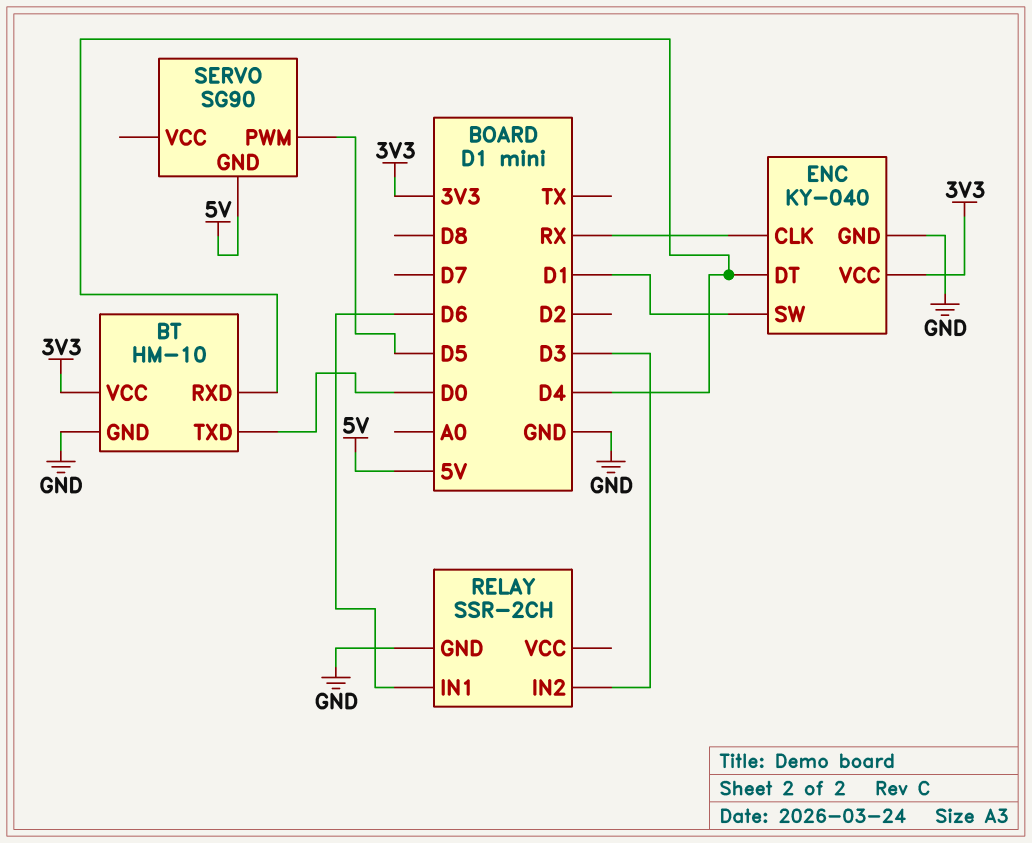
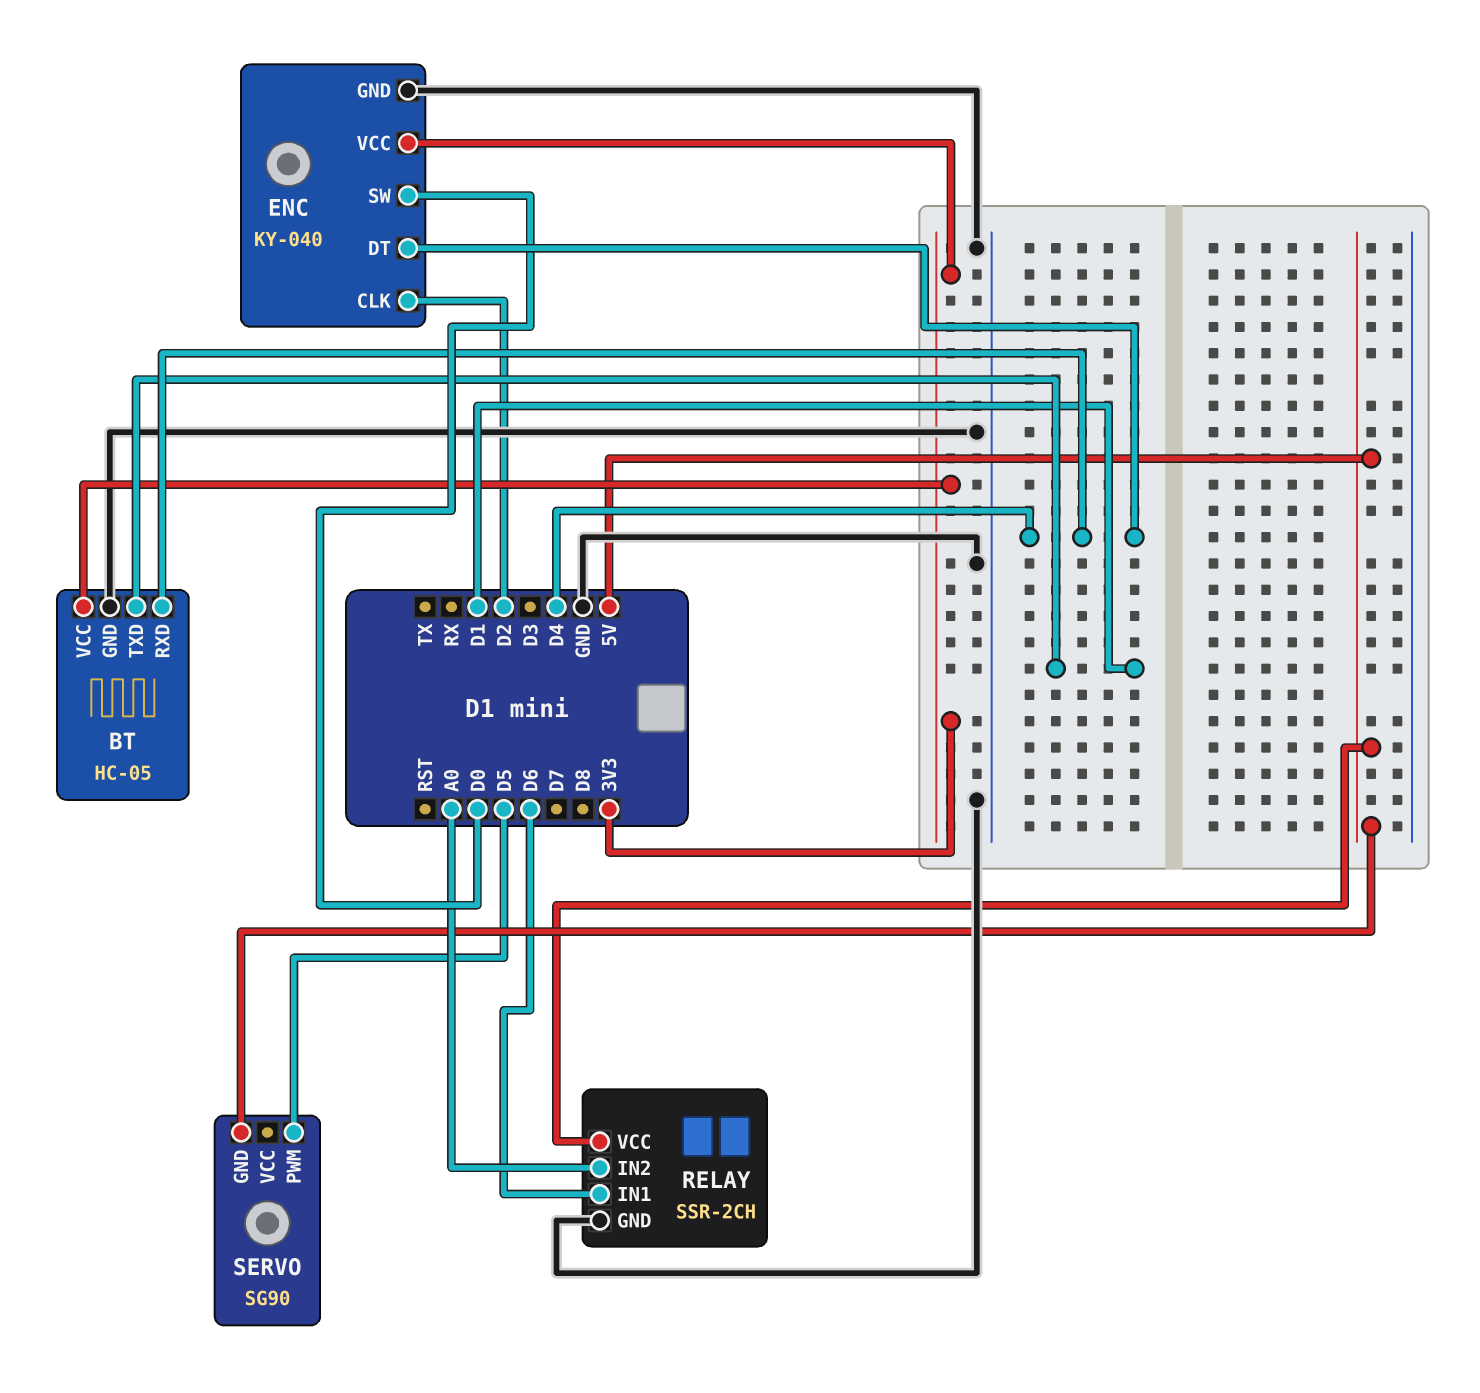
BT: HM-10 -> HC-05
BT pin TXD: D0 -> D1
ENC pin CLK: RX -> D2
ENC pin SW: D1 -> D0
RELAY pin IN2: D3 -> A0
RELAY pin VCC: none -> 5V

